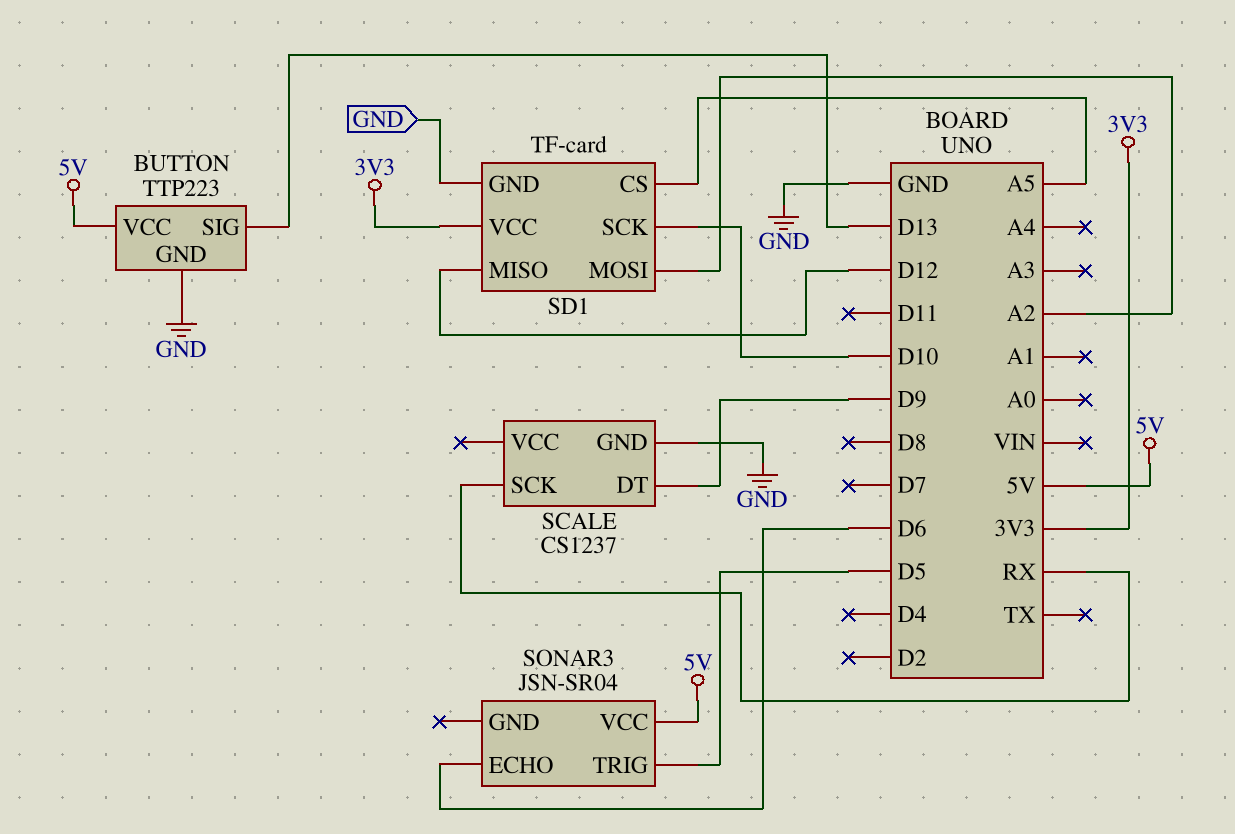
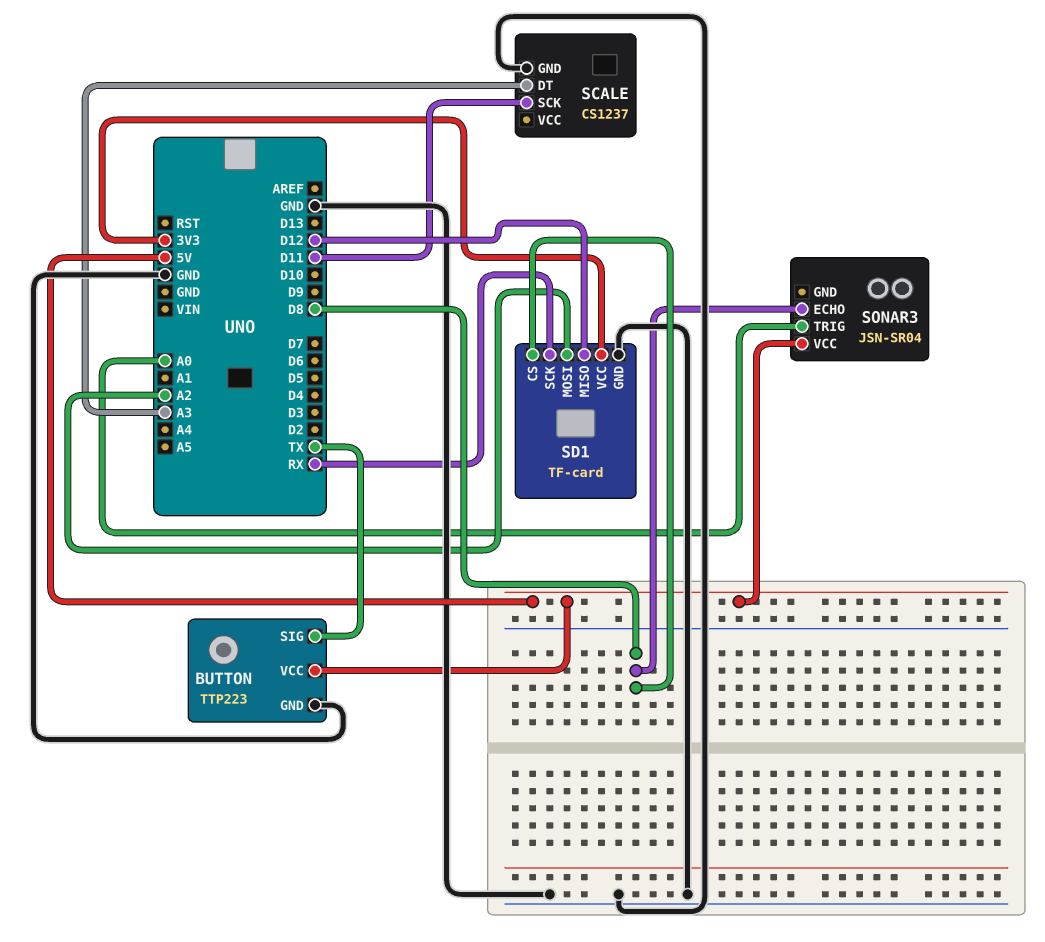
BUTTON pin SIG: D13 -> TX
SCALE pin DT: D9 -> A3
SCALE pin SCK: RX -> D11
SD1 pin CS: A5 -> D8
SD1 pin SCK: D10 -> RX
SONAR3 pin ECHO: D6 -> D8
SONAR3 pin TRIG: D5 -> A0

